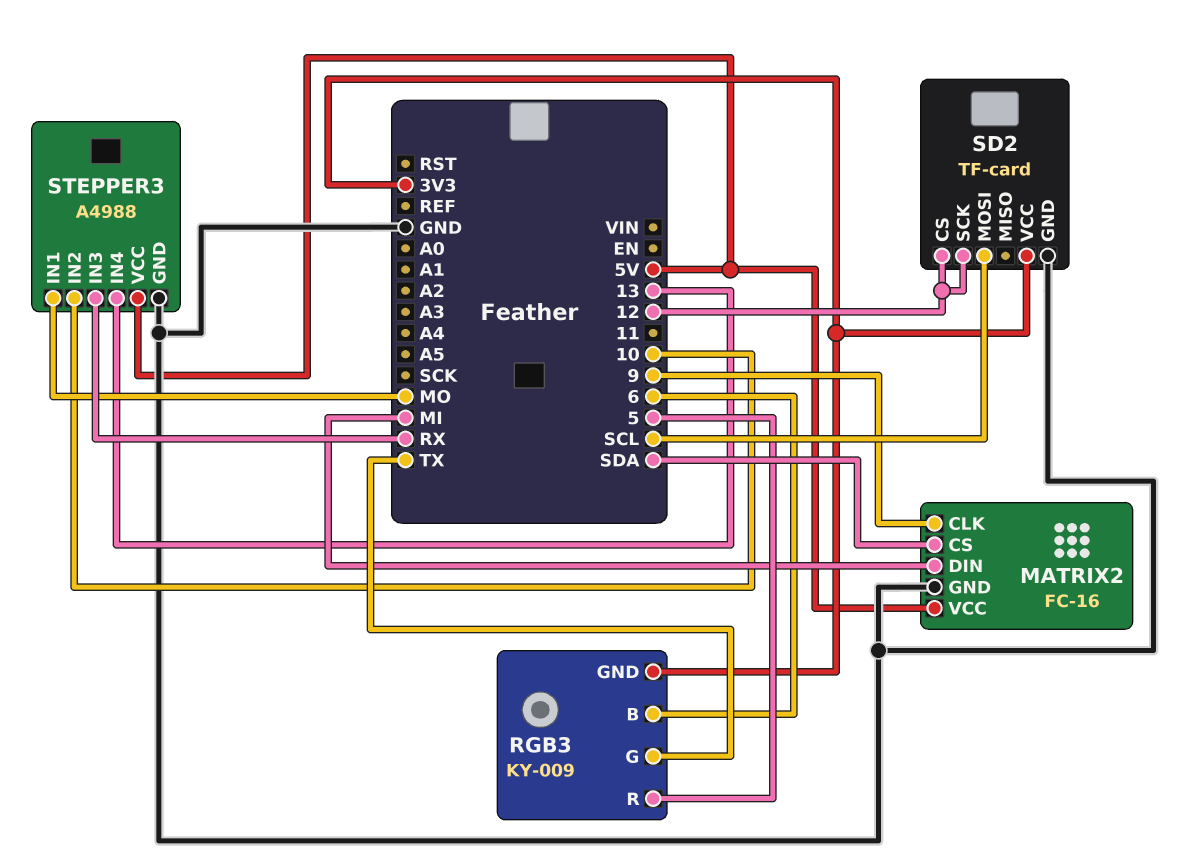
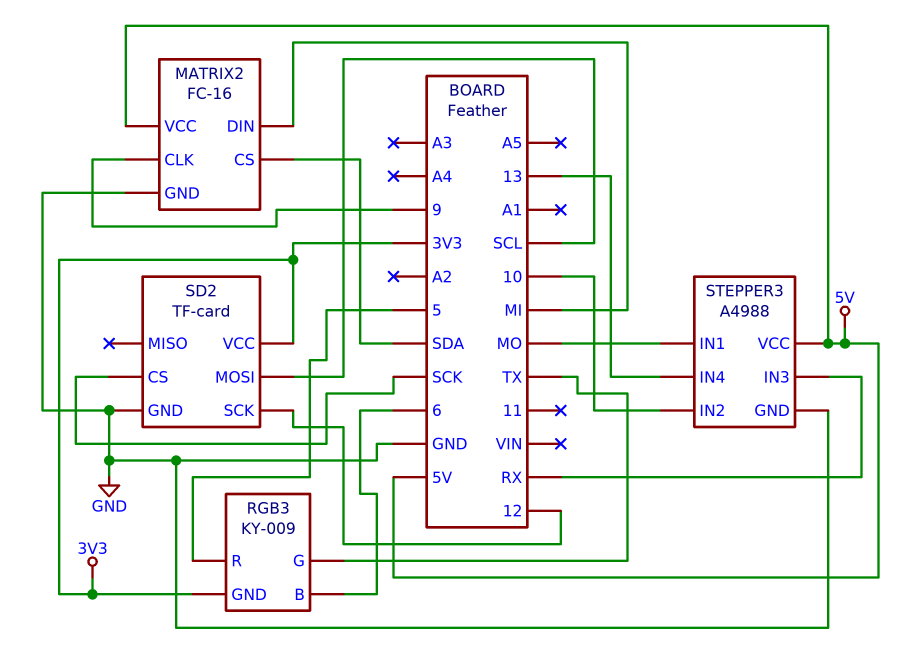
SD2 pin CS: 12 -> SCK

